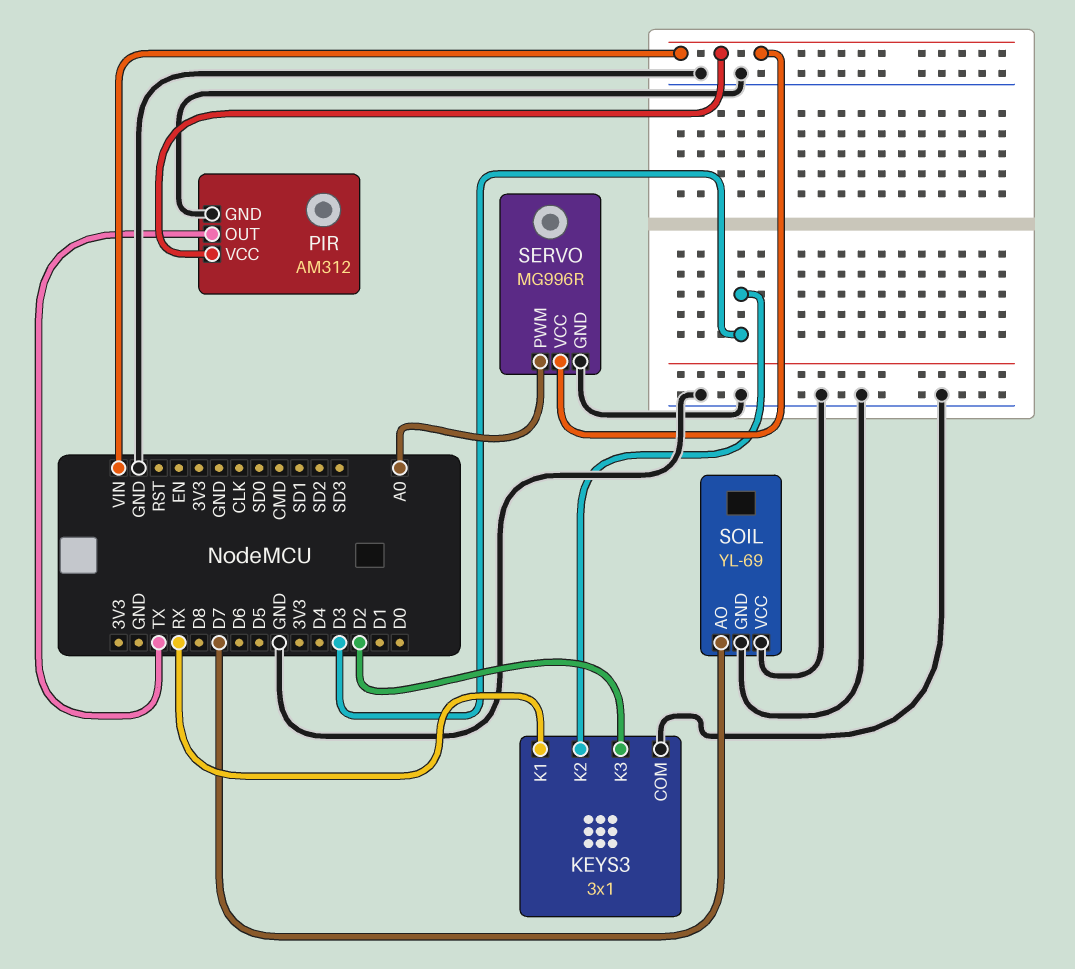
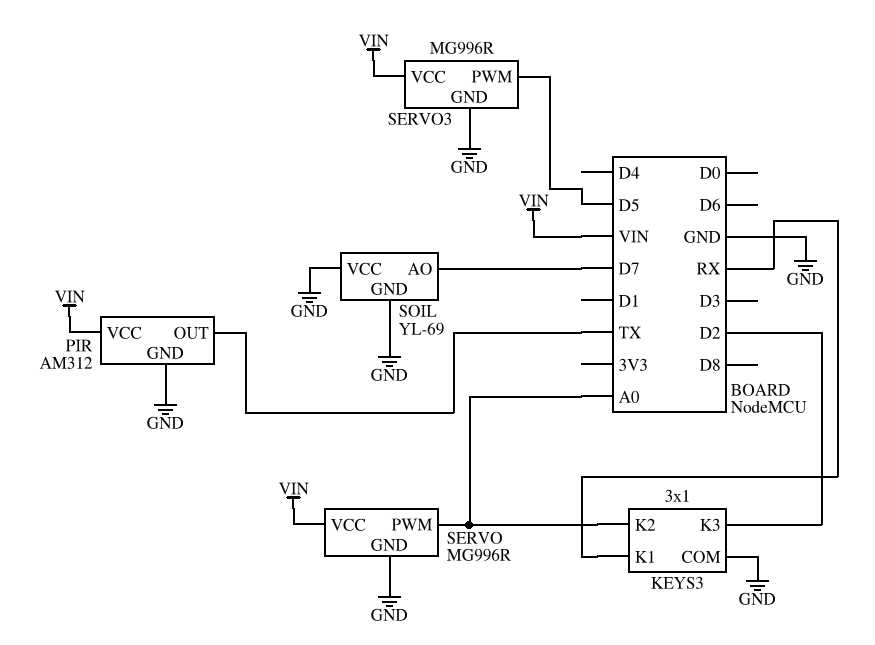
KEYS3 pin K2: D3 -> A0
SERVO3: none -> MG996R
SERVO3 pin GND: none -> GND
SERVO3 pin PWM: none -> D5
SERVO3 pin VCC: none -> VIN

